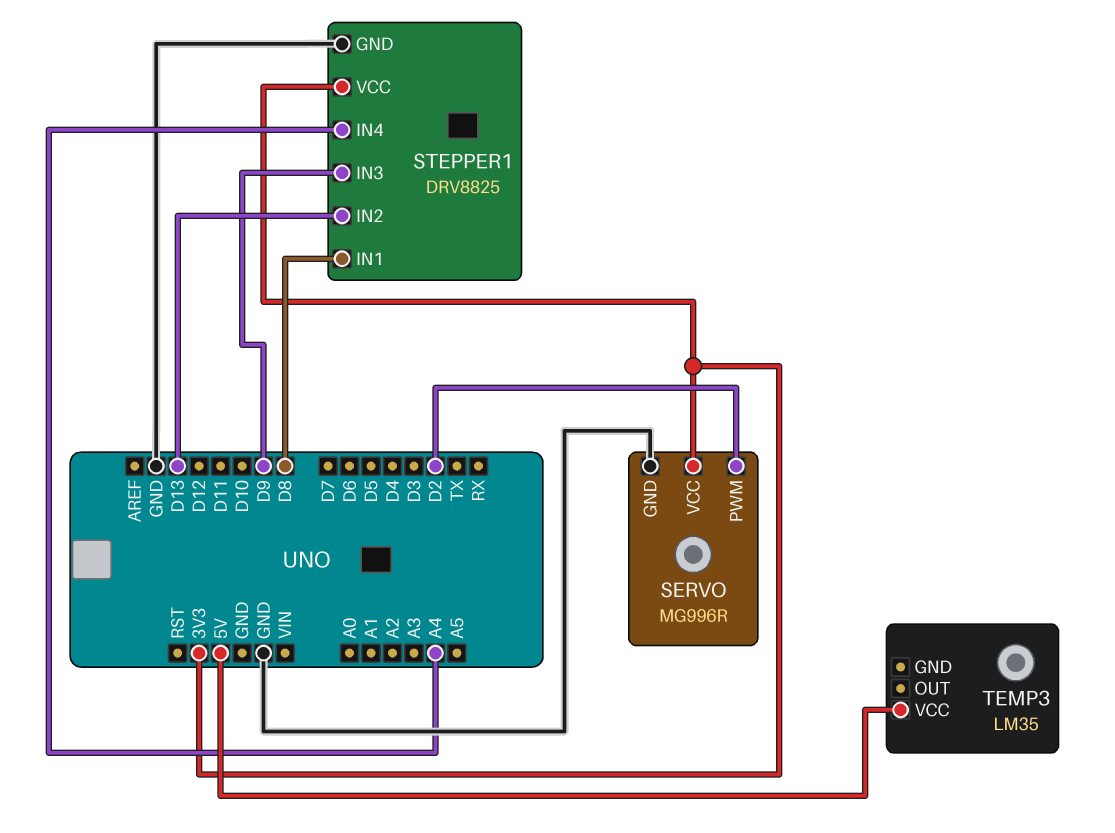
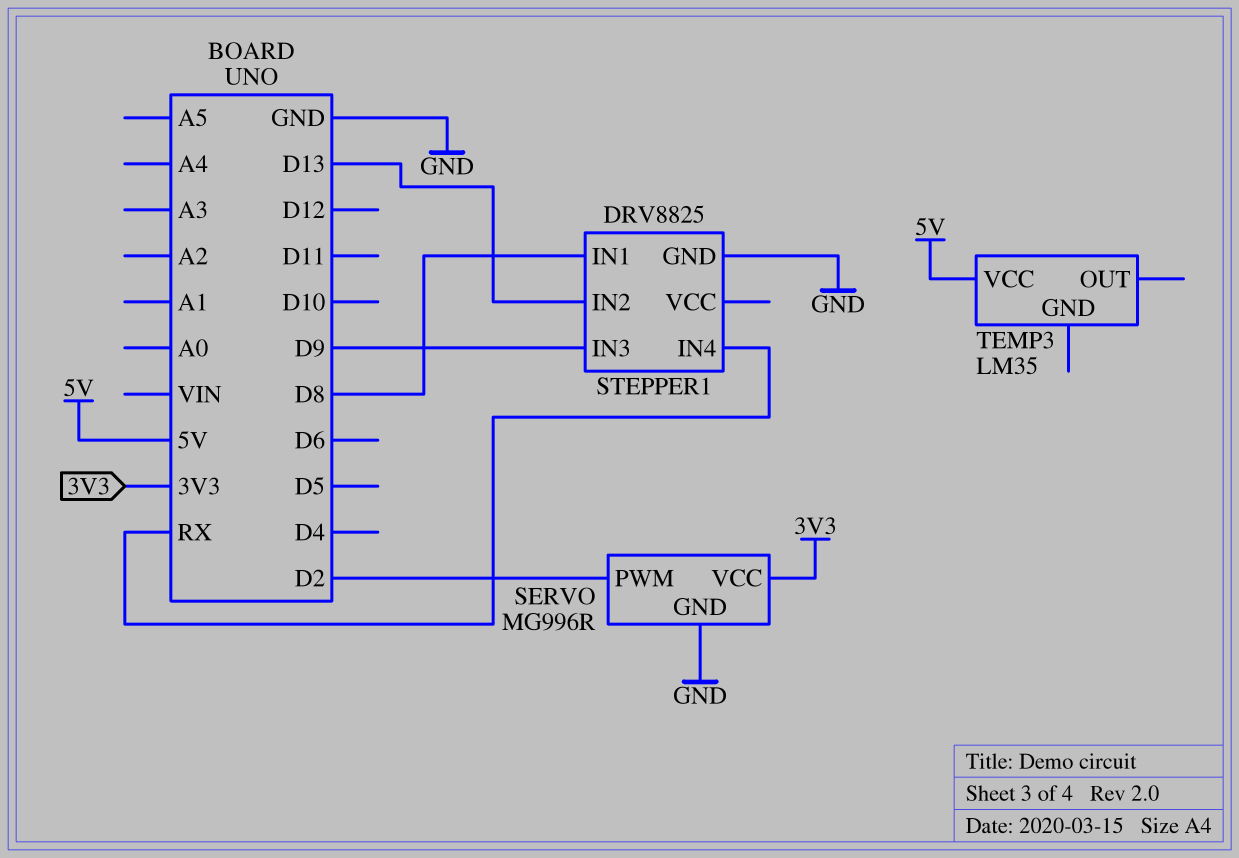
STEPPER1 pin IN4: A4 -> RX
STEPPER1 pin VCC: 3V3 -> none

